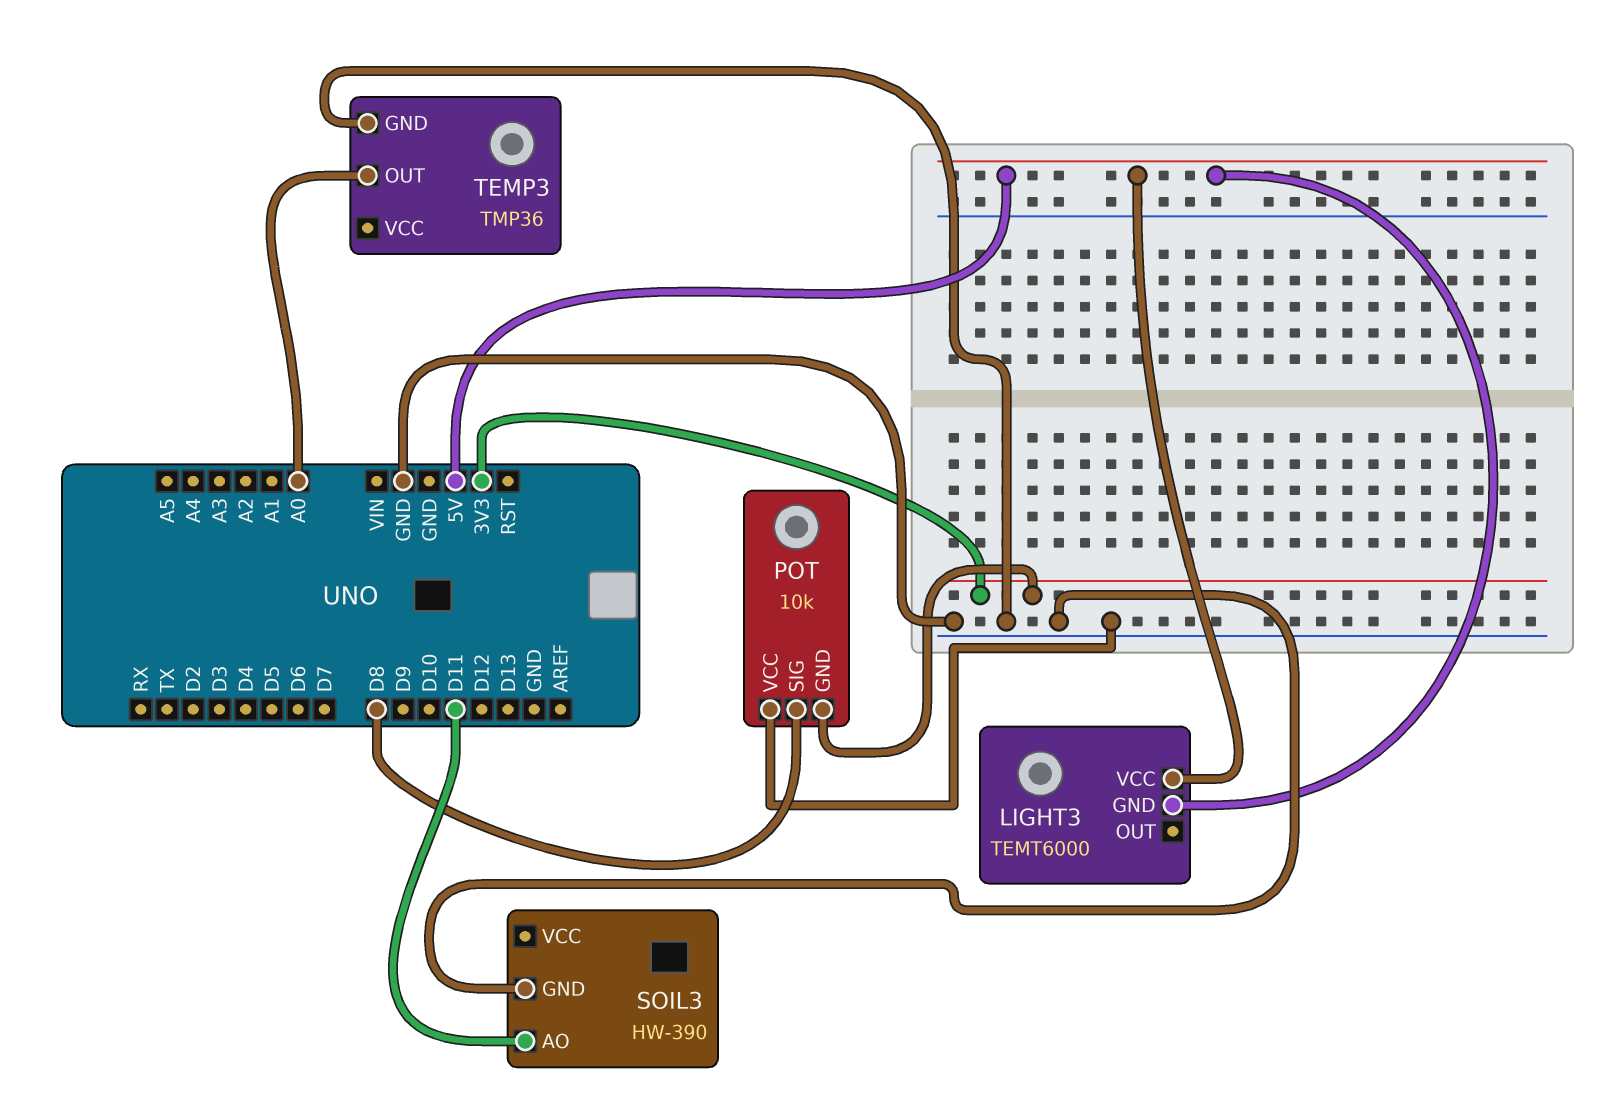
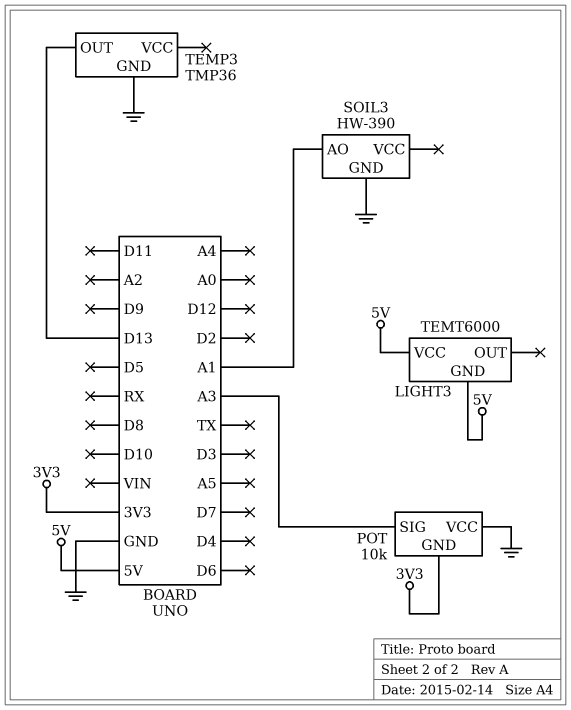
POT pin SIG: D8 -> A3
SOIL3 pin AO: D11 -> A1
TEMP3 pin OUT: A0 -> D13

